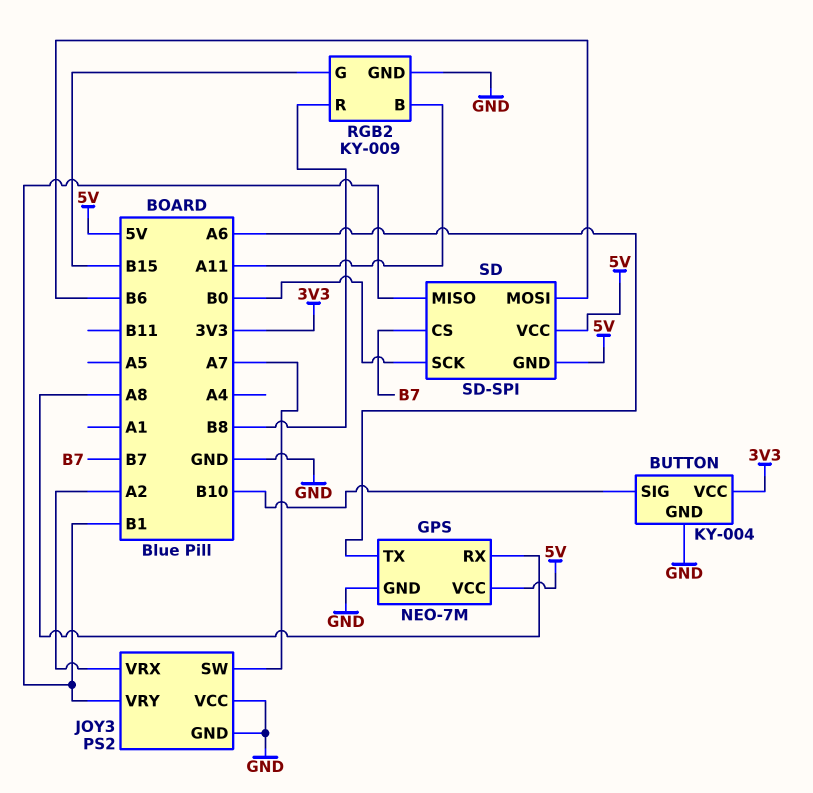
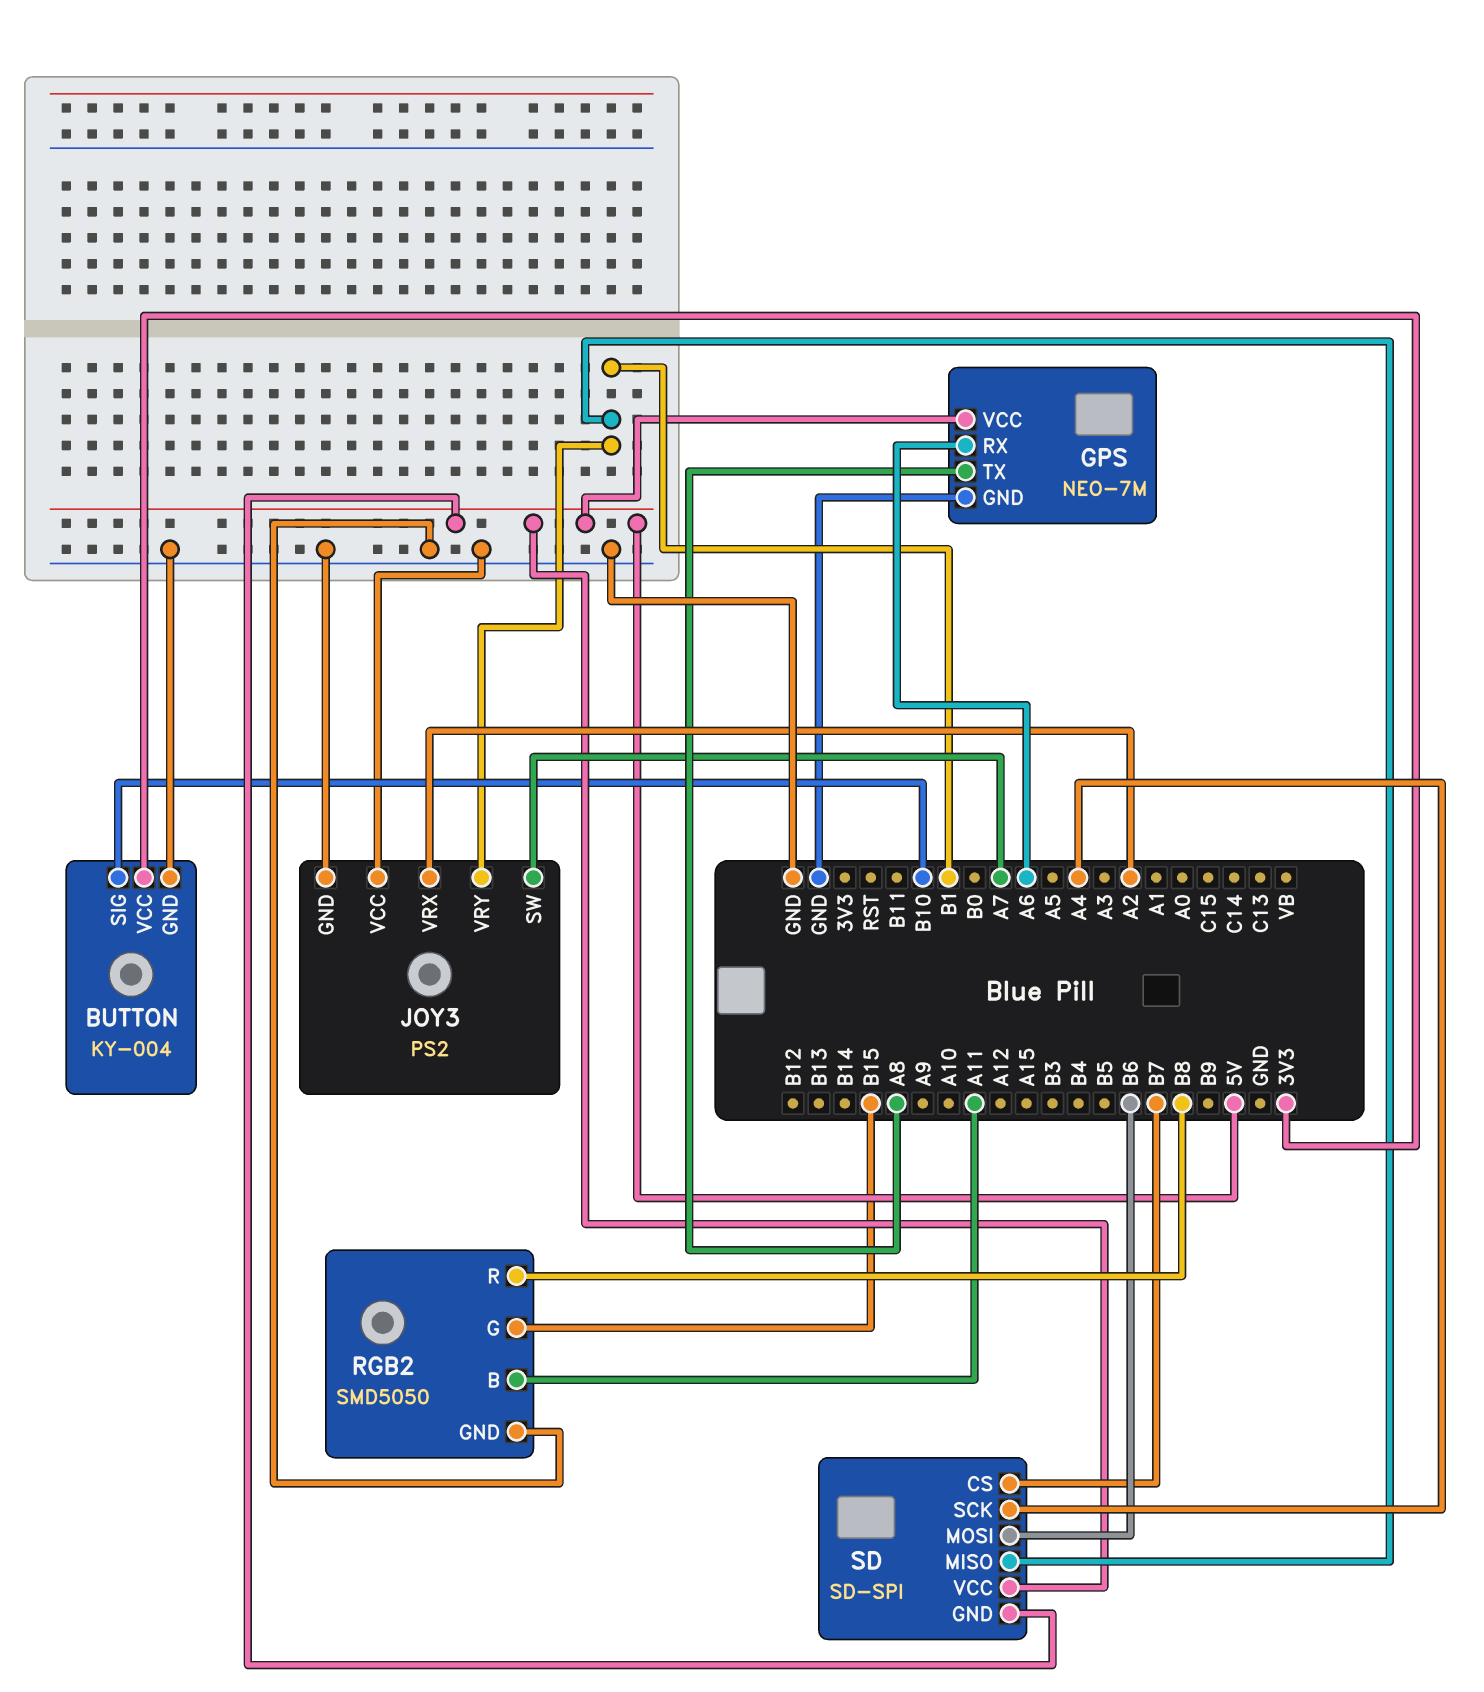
GPS pin RX: A8 -> A6
GPS pin TX: A6 -> A8
RGB2: KY-009 -> SMD5050
SD pin SCK: B0 -> A4

